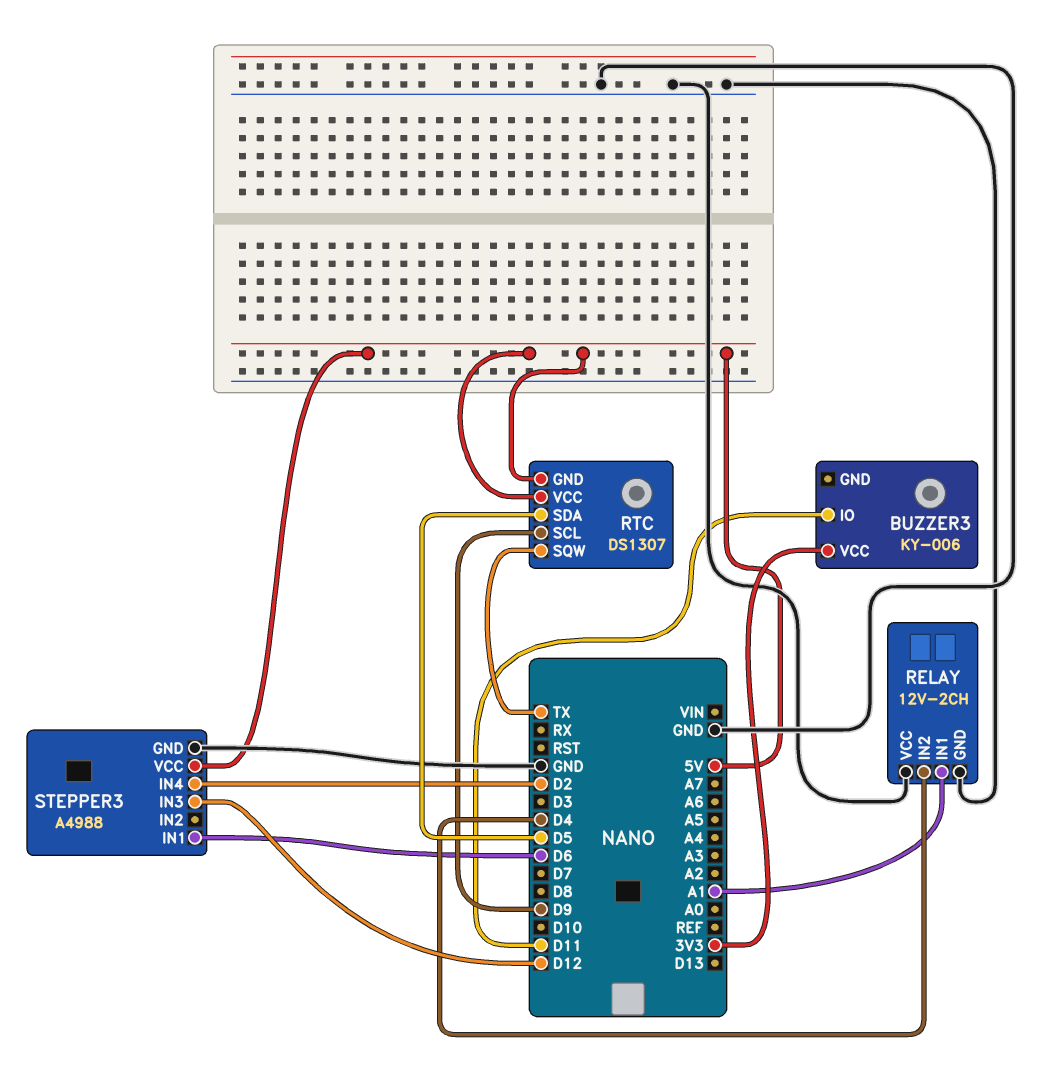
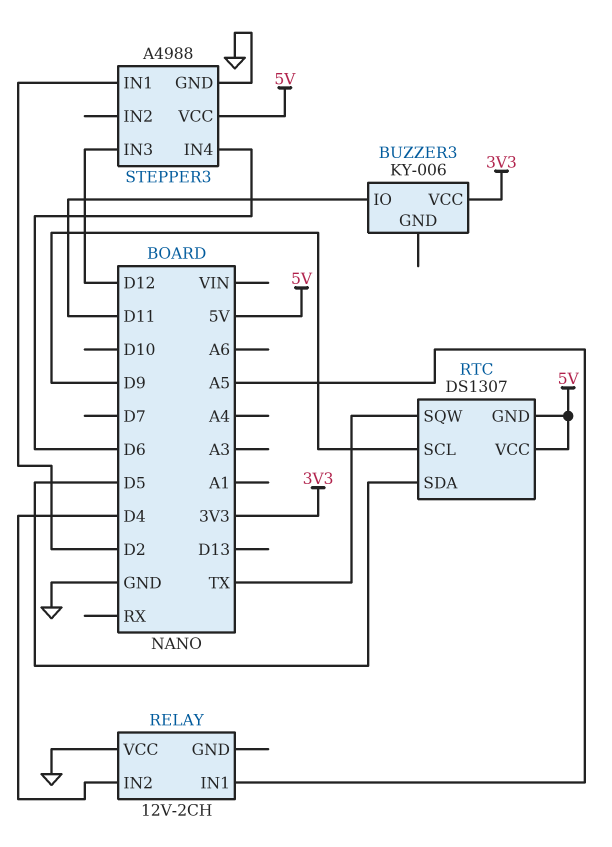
RELAY pin GND: GND -> none
RELAY pin IN1: A1 -> A5
STEPPER3 pin IN1: D6 -> D2
STEPPER3 pin IN4: D2 -> D6

